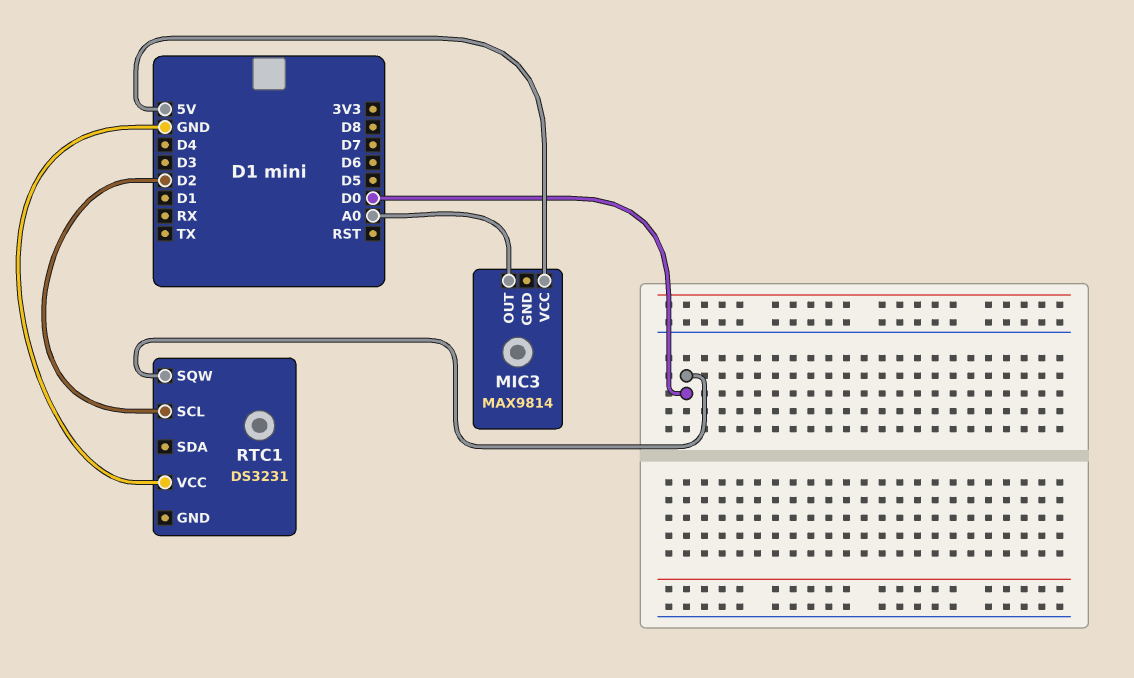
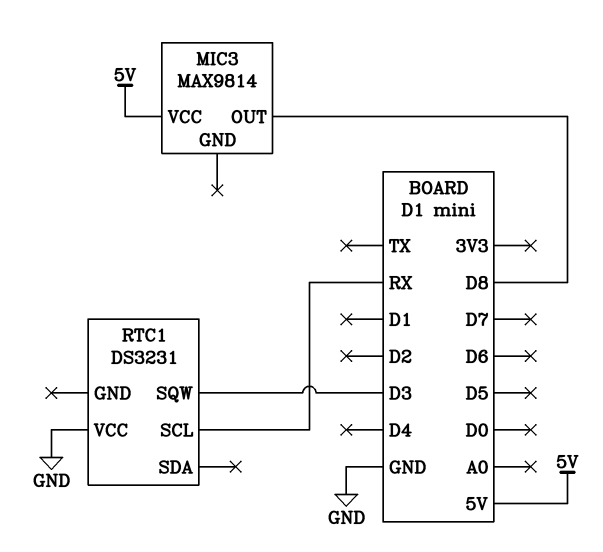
MIC3 pin OUT: A0 -> D8
RTC1 pin SCL: D2 -> RX
RTC1 pin SQW: D0 -> D3

